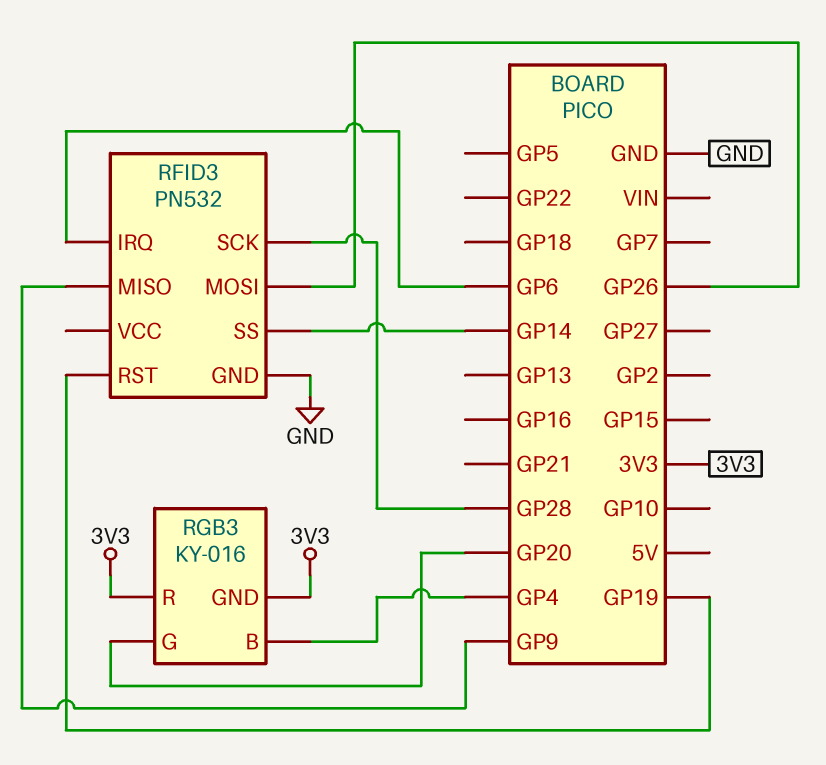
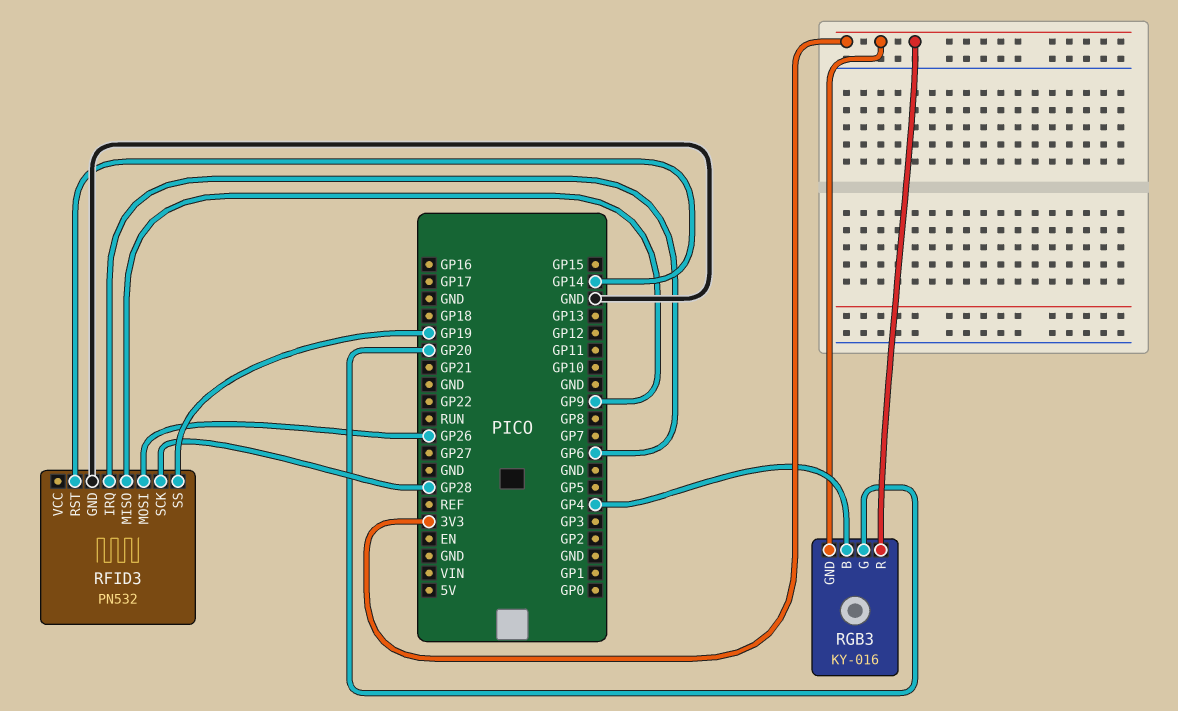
RFID3 pin RST: GP19 -> GP14
RFID3 pin SS: GP14 -> GP19

